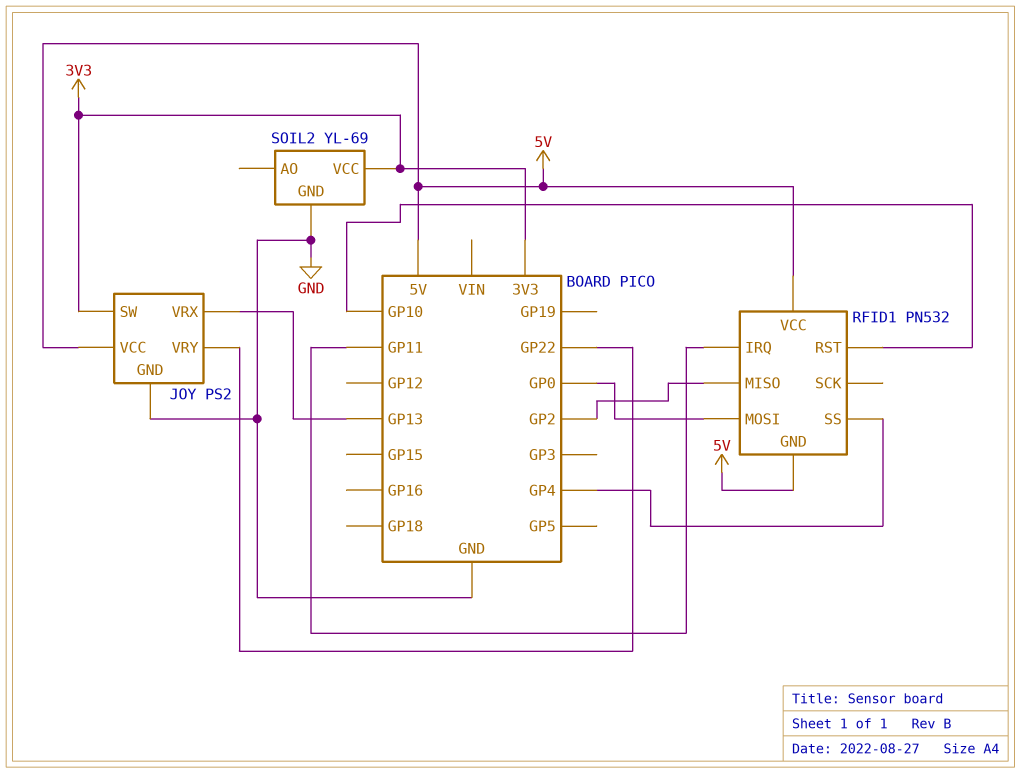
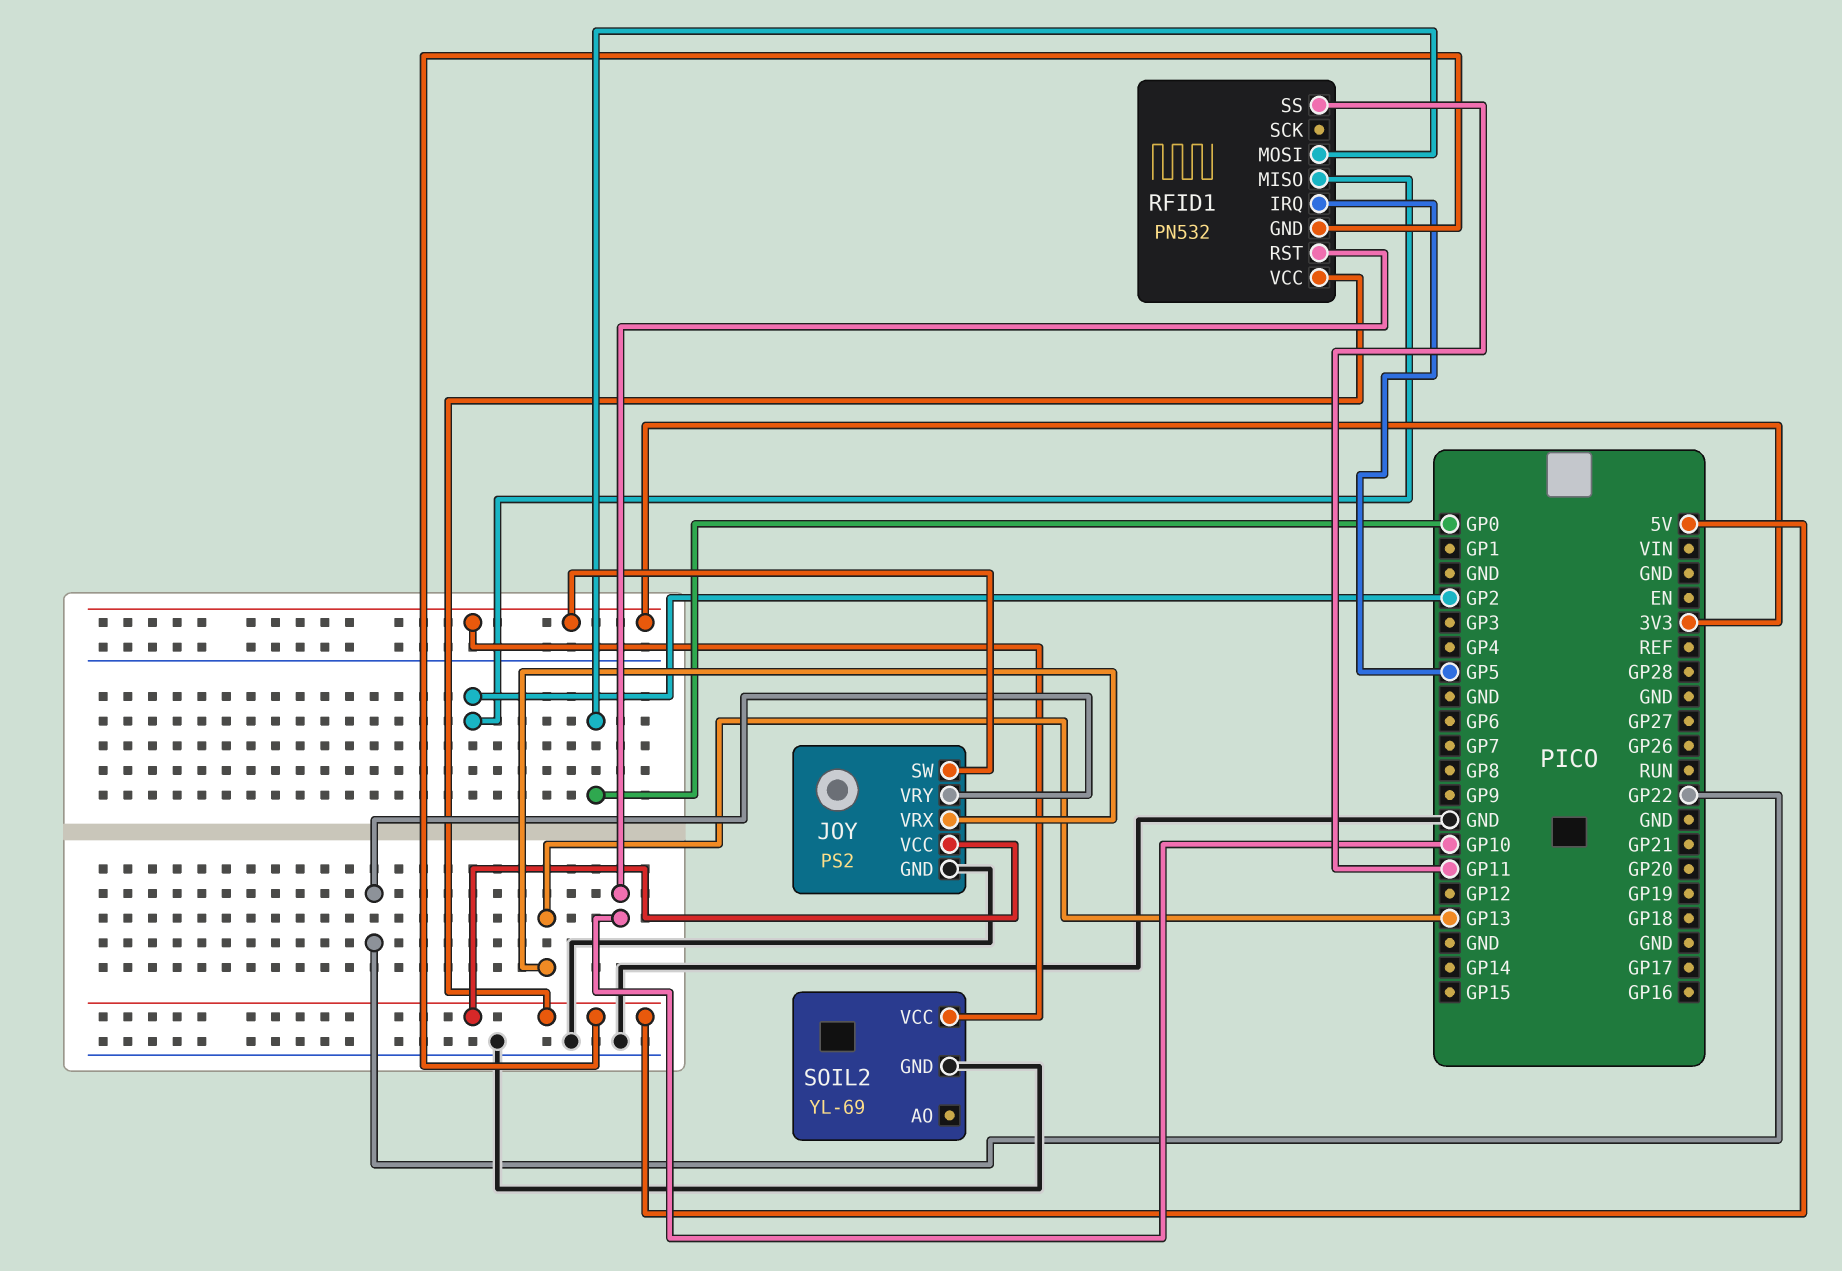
RFID1 pin IRQ: GP11 -> GP5
RFID1 pin SS: GP4 -> GP11

